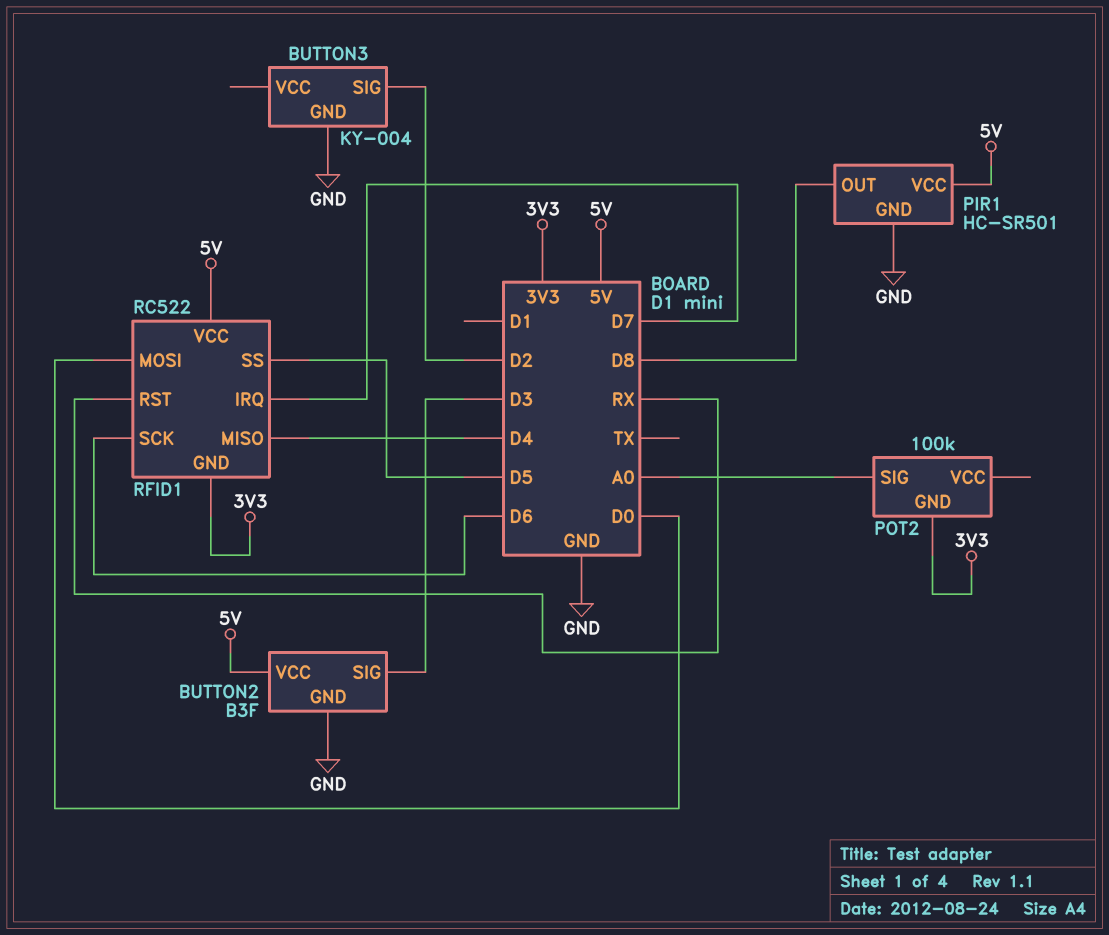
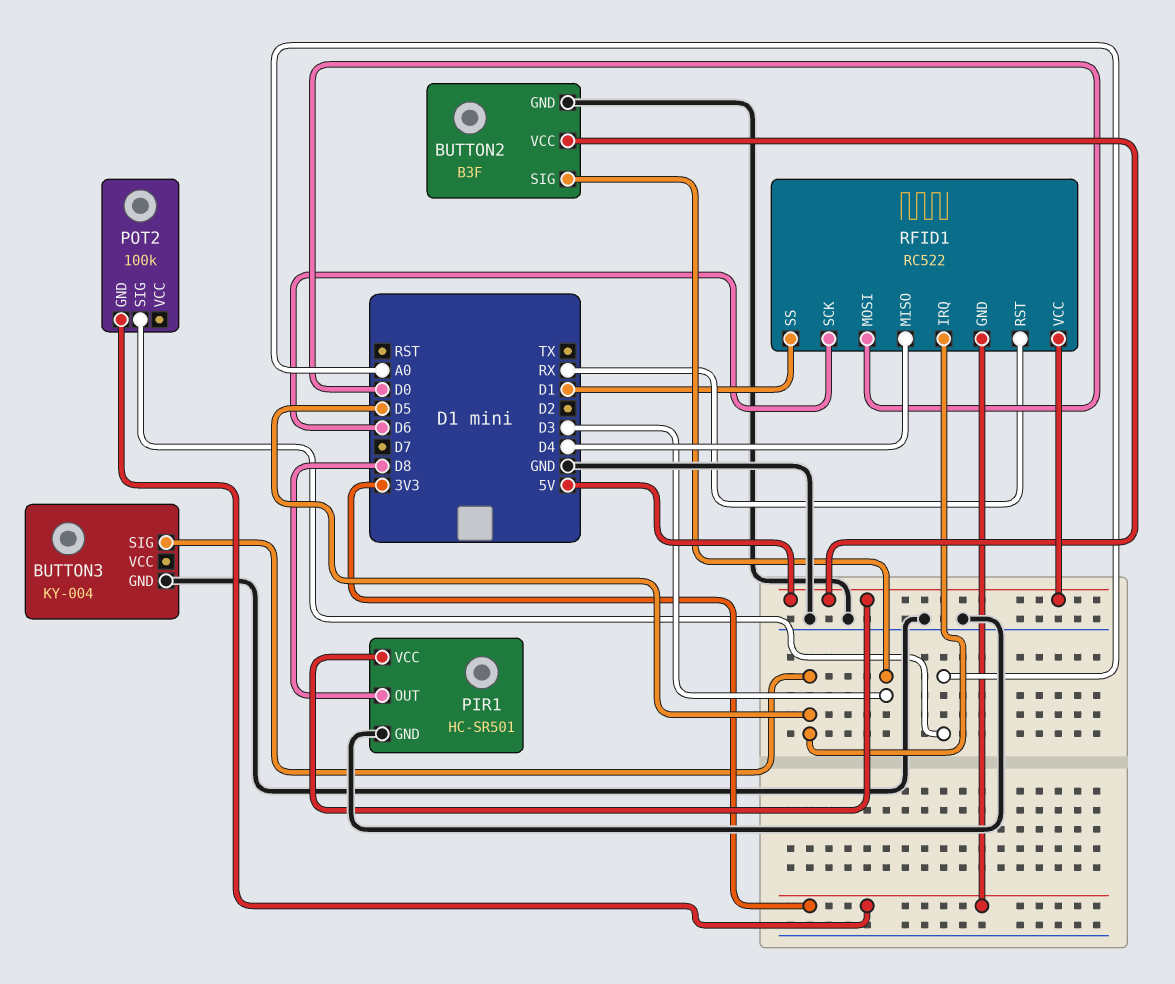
BUTTON3 pin SIG: D2 -> D5
RFID1 pin IRQ: D7 -> D5
RFID1 pin SS: D5 -> D1

